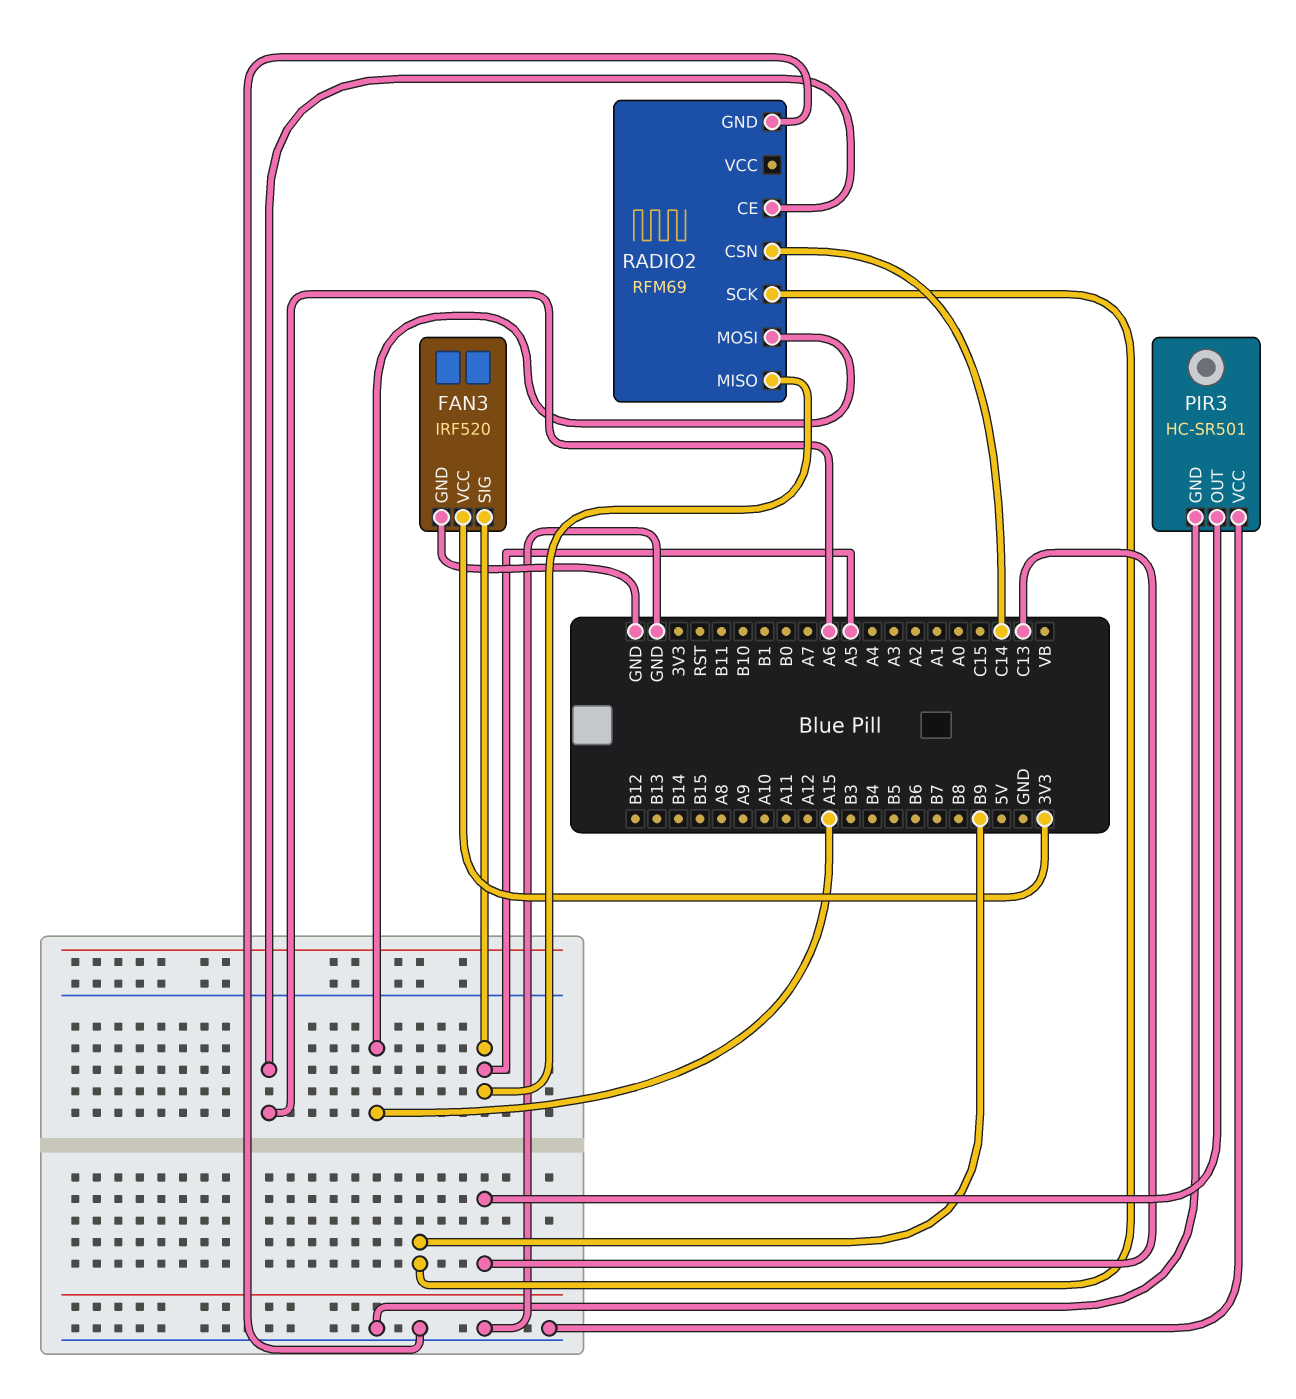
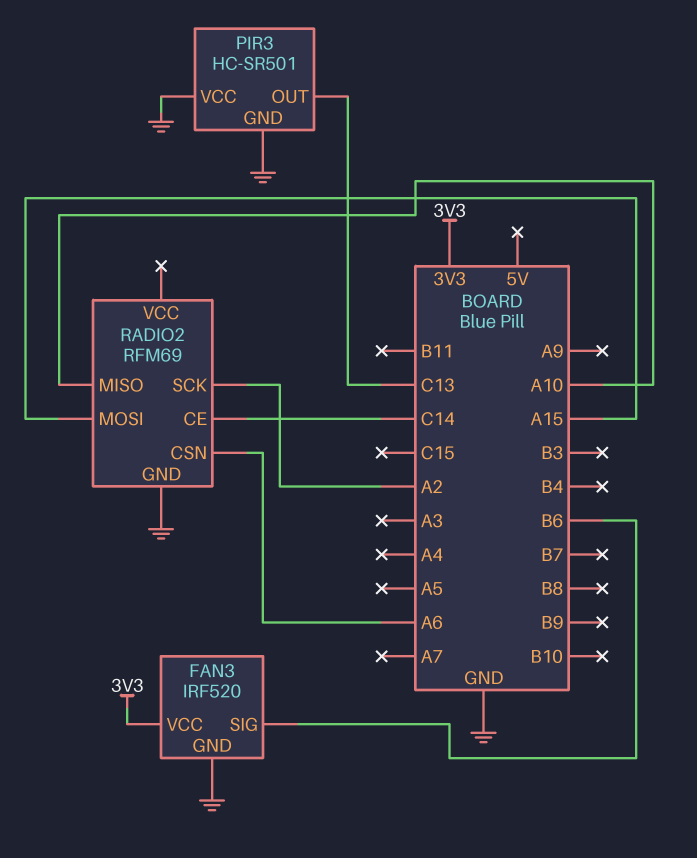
FAN3 pin SIG: A5 -> B6
RADIO2 pin CE: A6 -> C14
RADIO2 pin CSN: C14 -> A6
RADIO2 pin MISO: A5 -> A10
RADIO2 pin SCK: B9 -> A2

